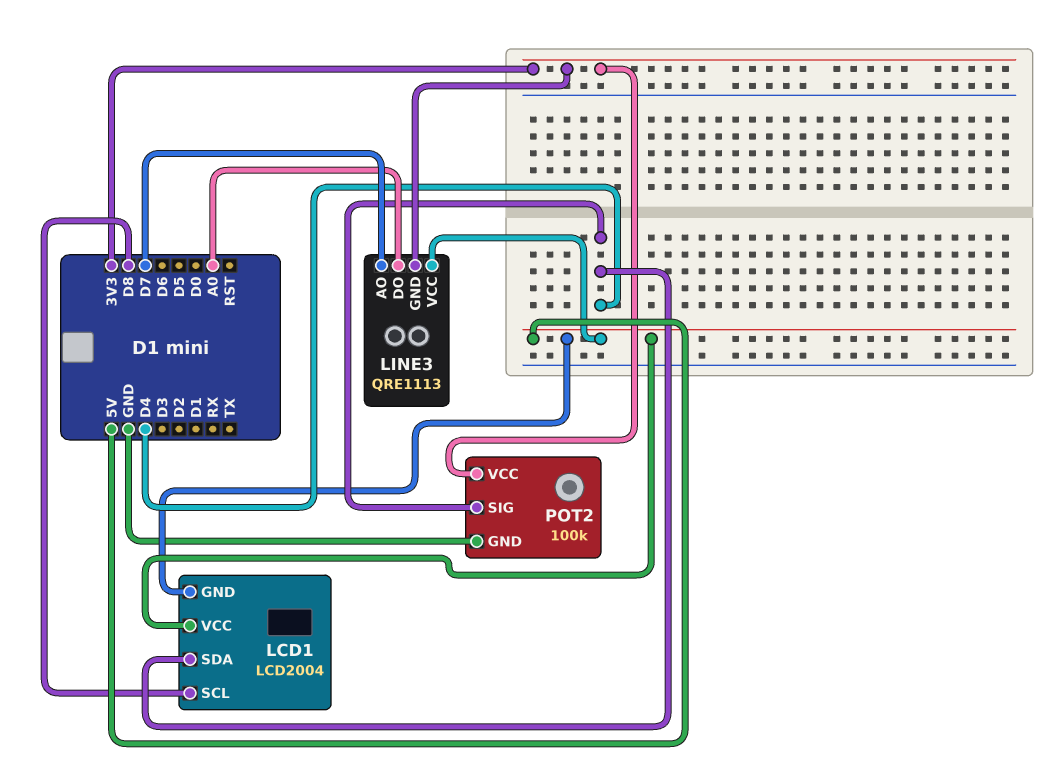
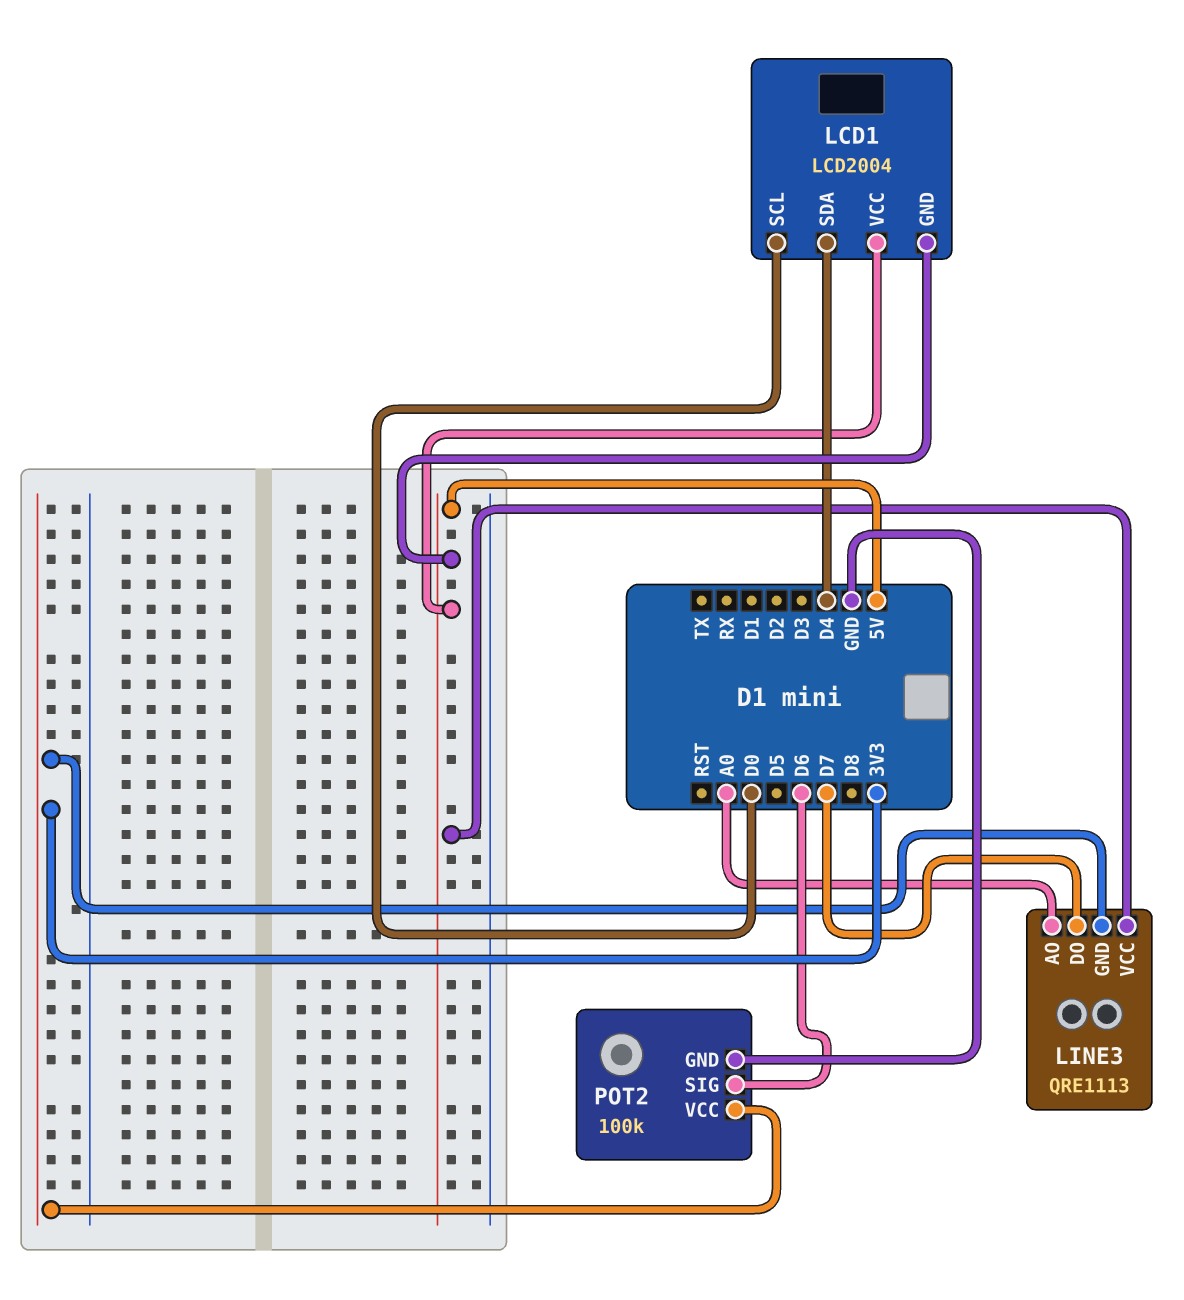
LCD1 pin SCL: D8 -> D0
LINE3 pin AO: D7 -> A0
LINE3 pin DO: A0 -> D7
POT2 pin SIG: D4 -> D6

